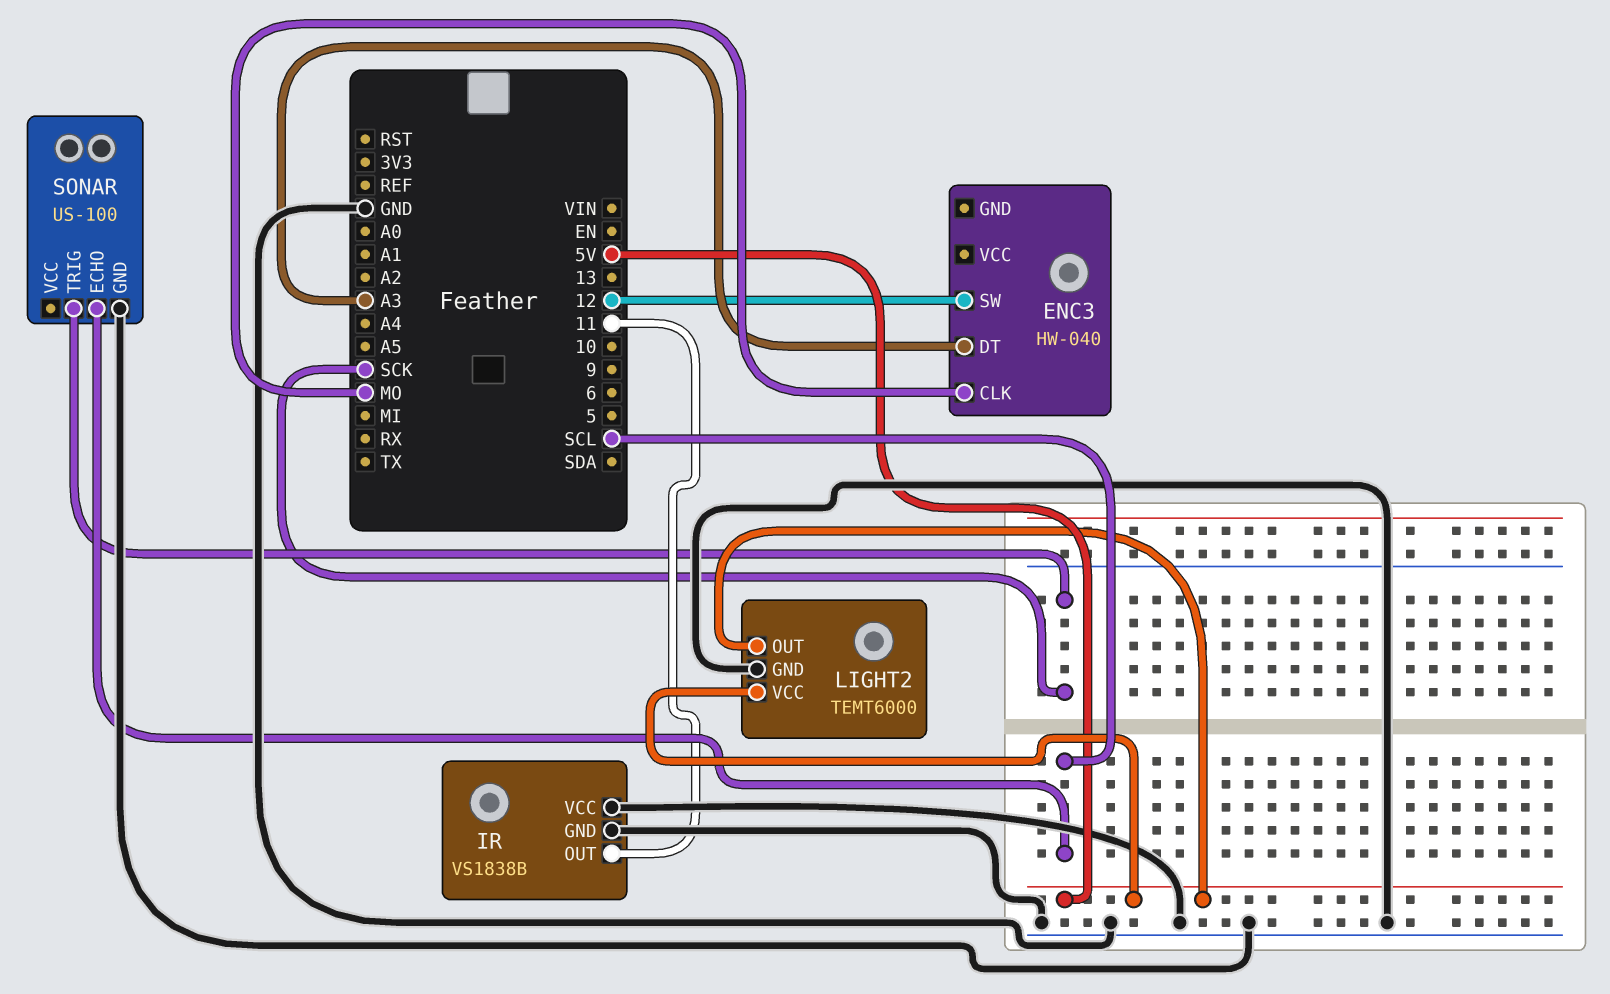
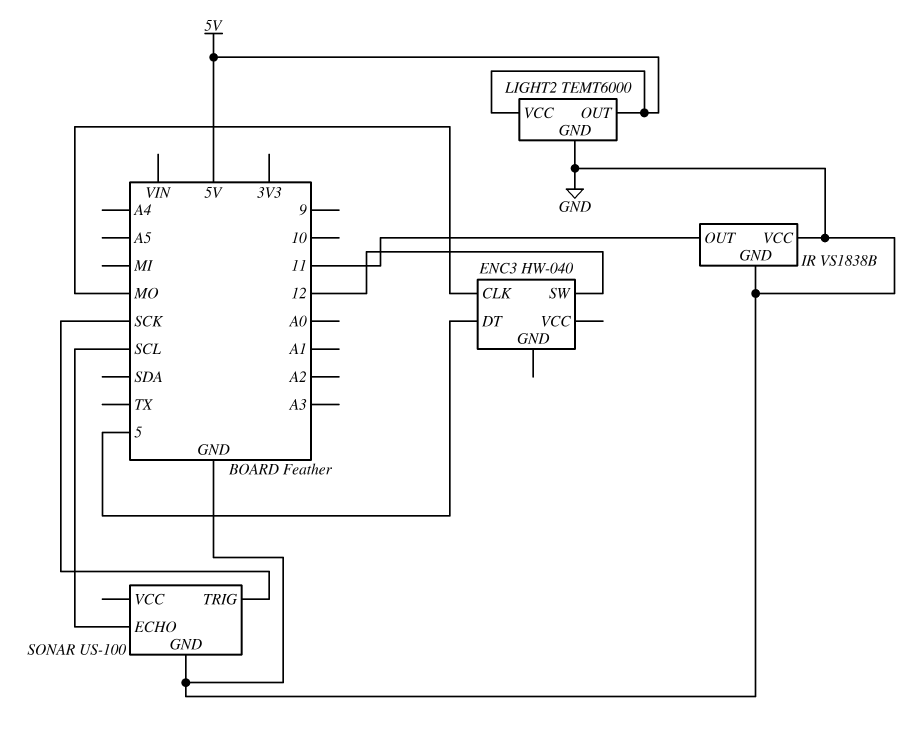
ENC3 pin DT: A3 -> 5

